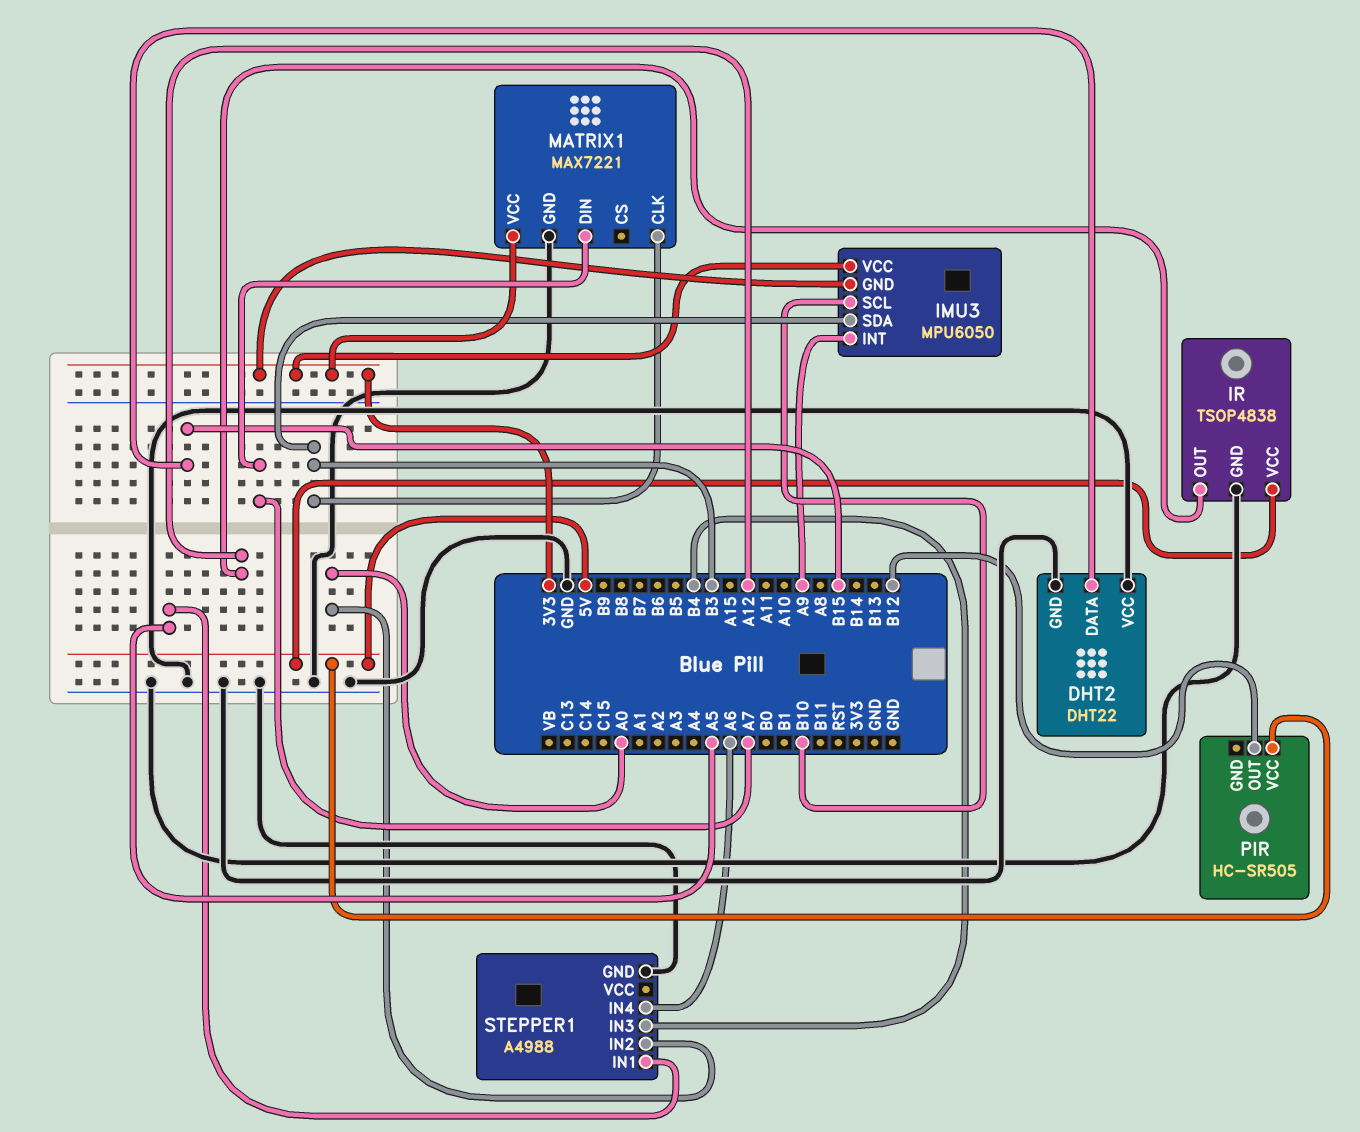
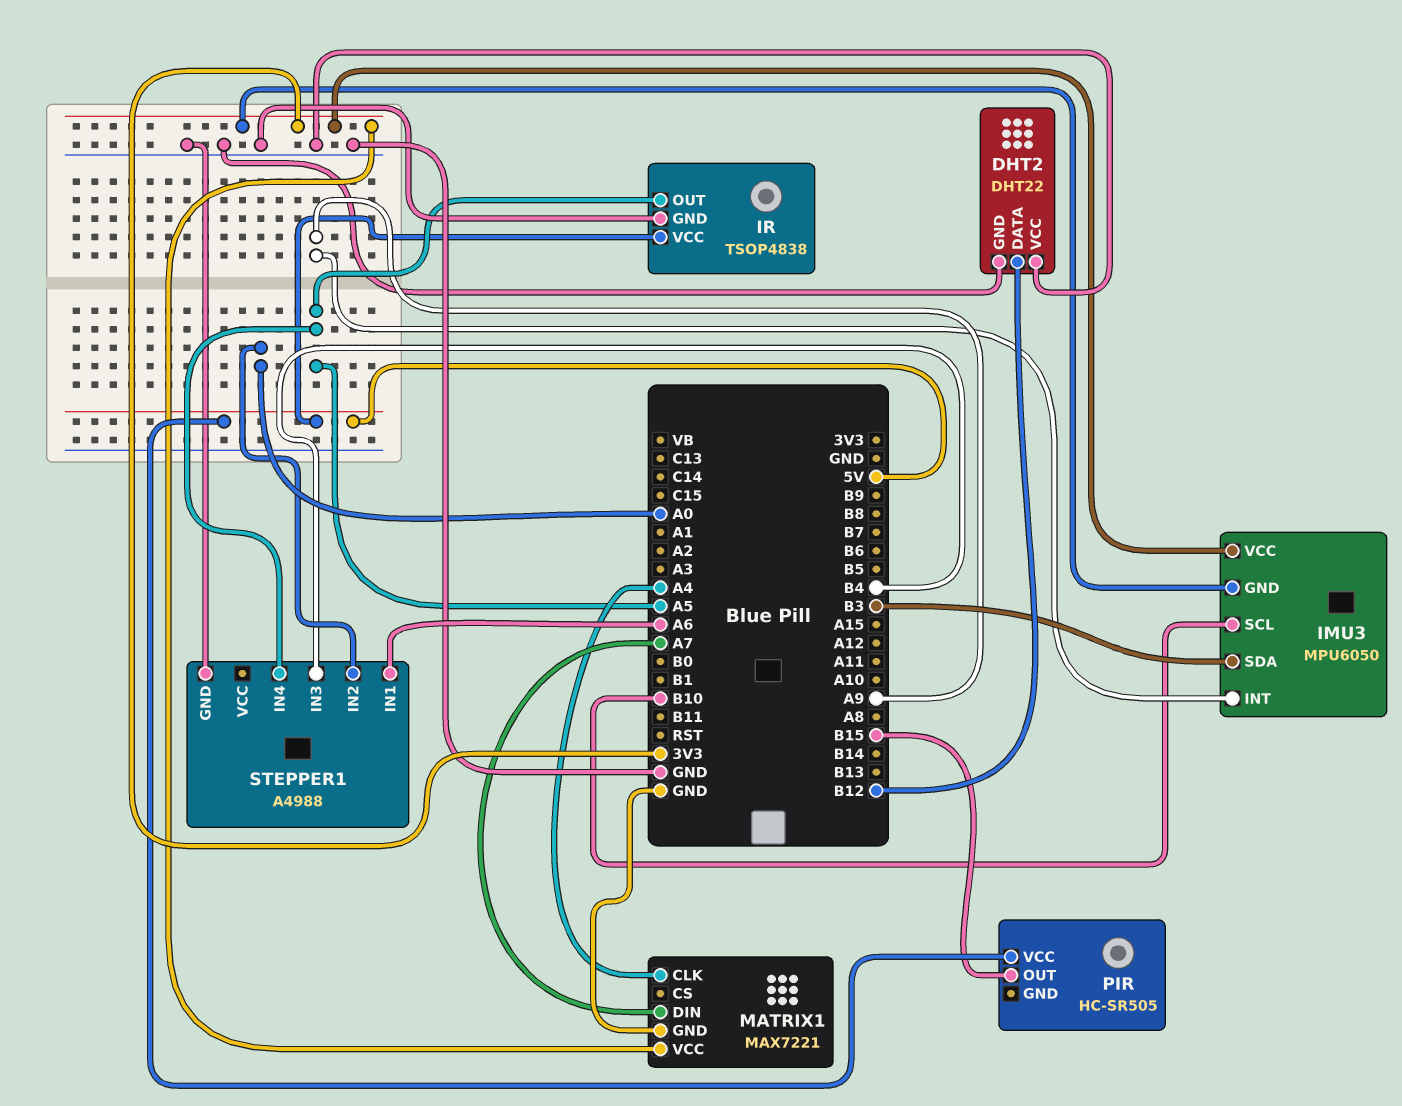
DHT2 pin DATA: B15 -> B12
IR pin OUT: A12 -> A5
MATRIX1 pin CLK: B3 -> A4
PIR pin OUT: B12 -> B15
STEPPER1 pin IN1: A5 -> A6
STEPPER1 pin IN4: A6 -> A5

